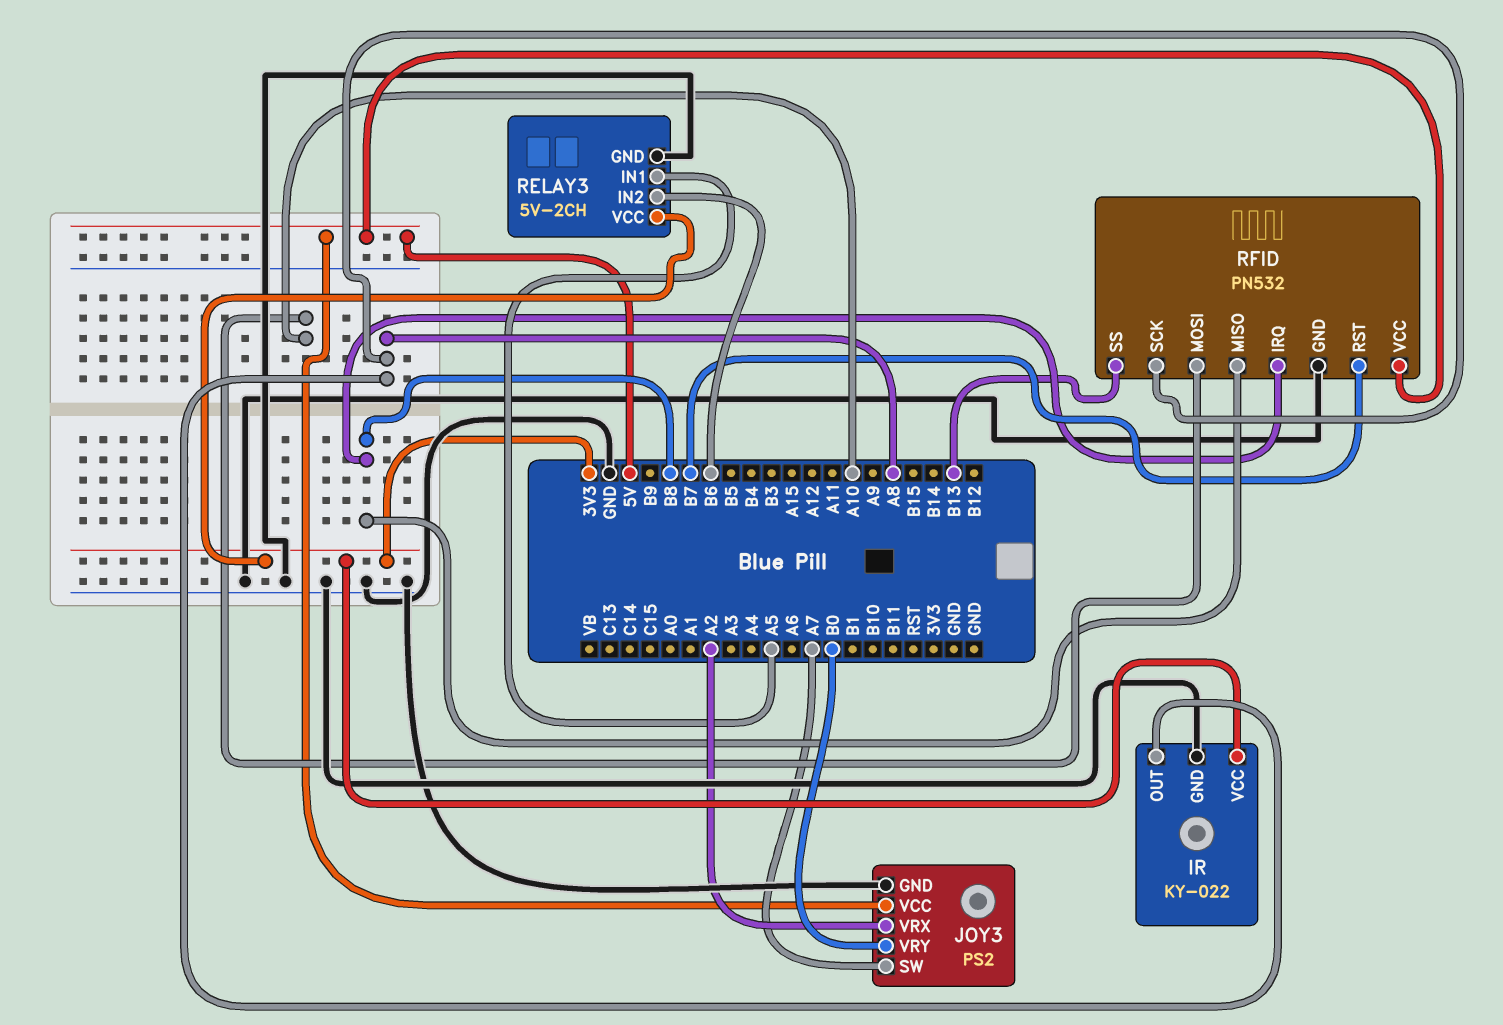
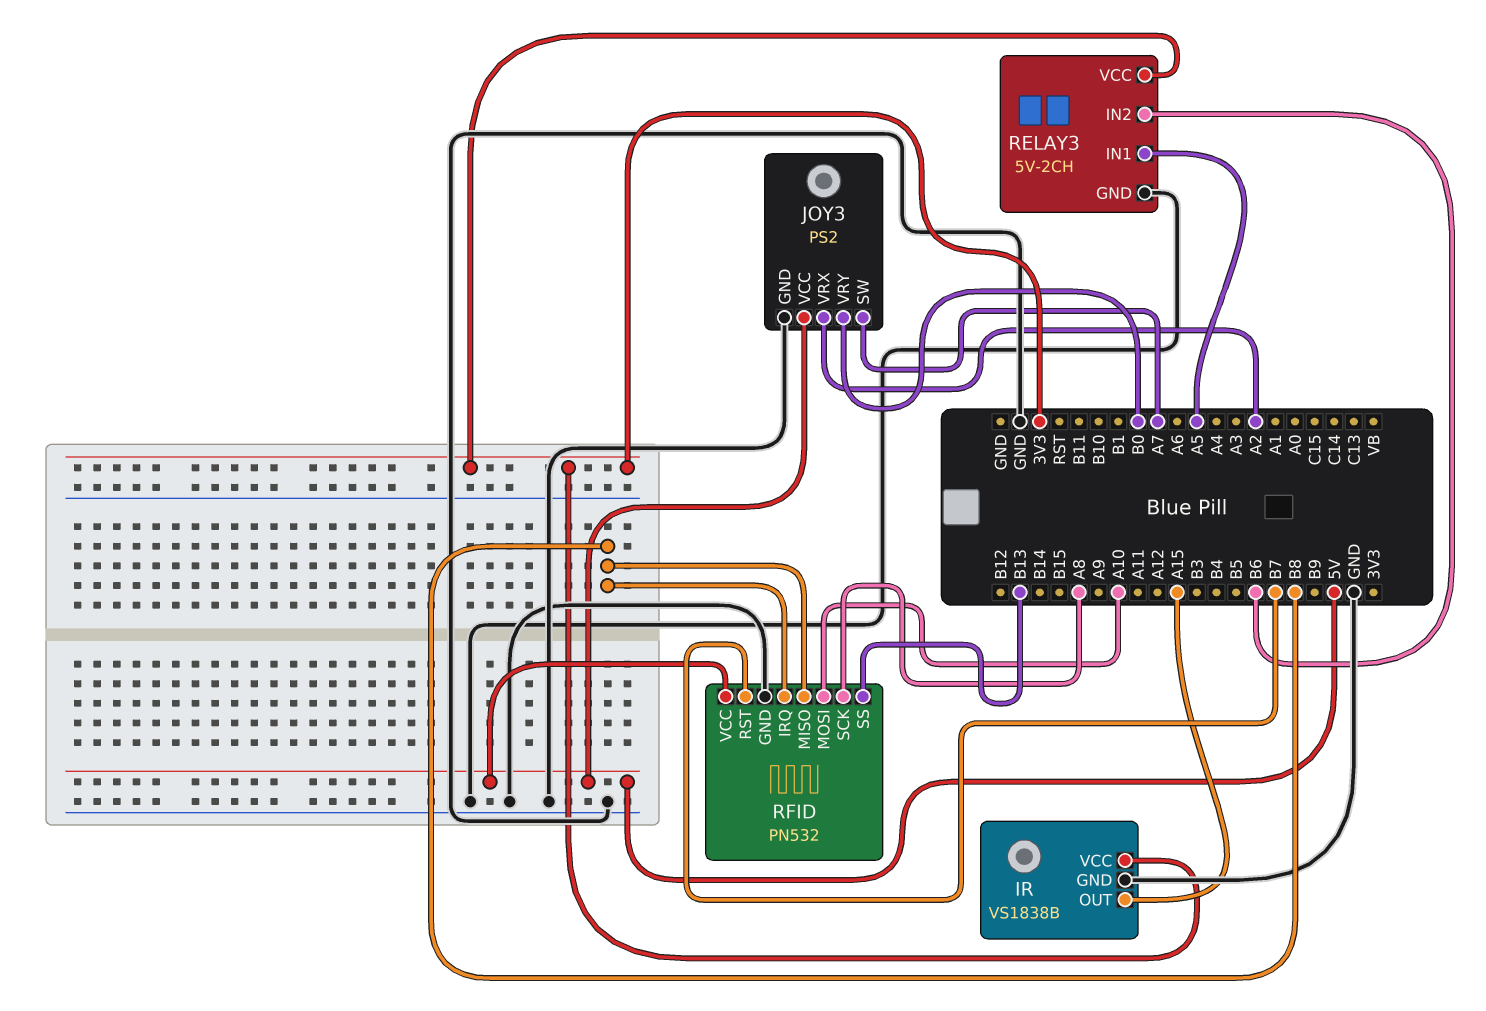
IR: KY-022 -> VS1838B
IR pin OUT: A8 -> A15

